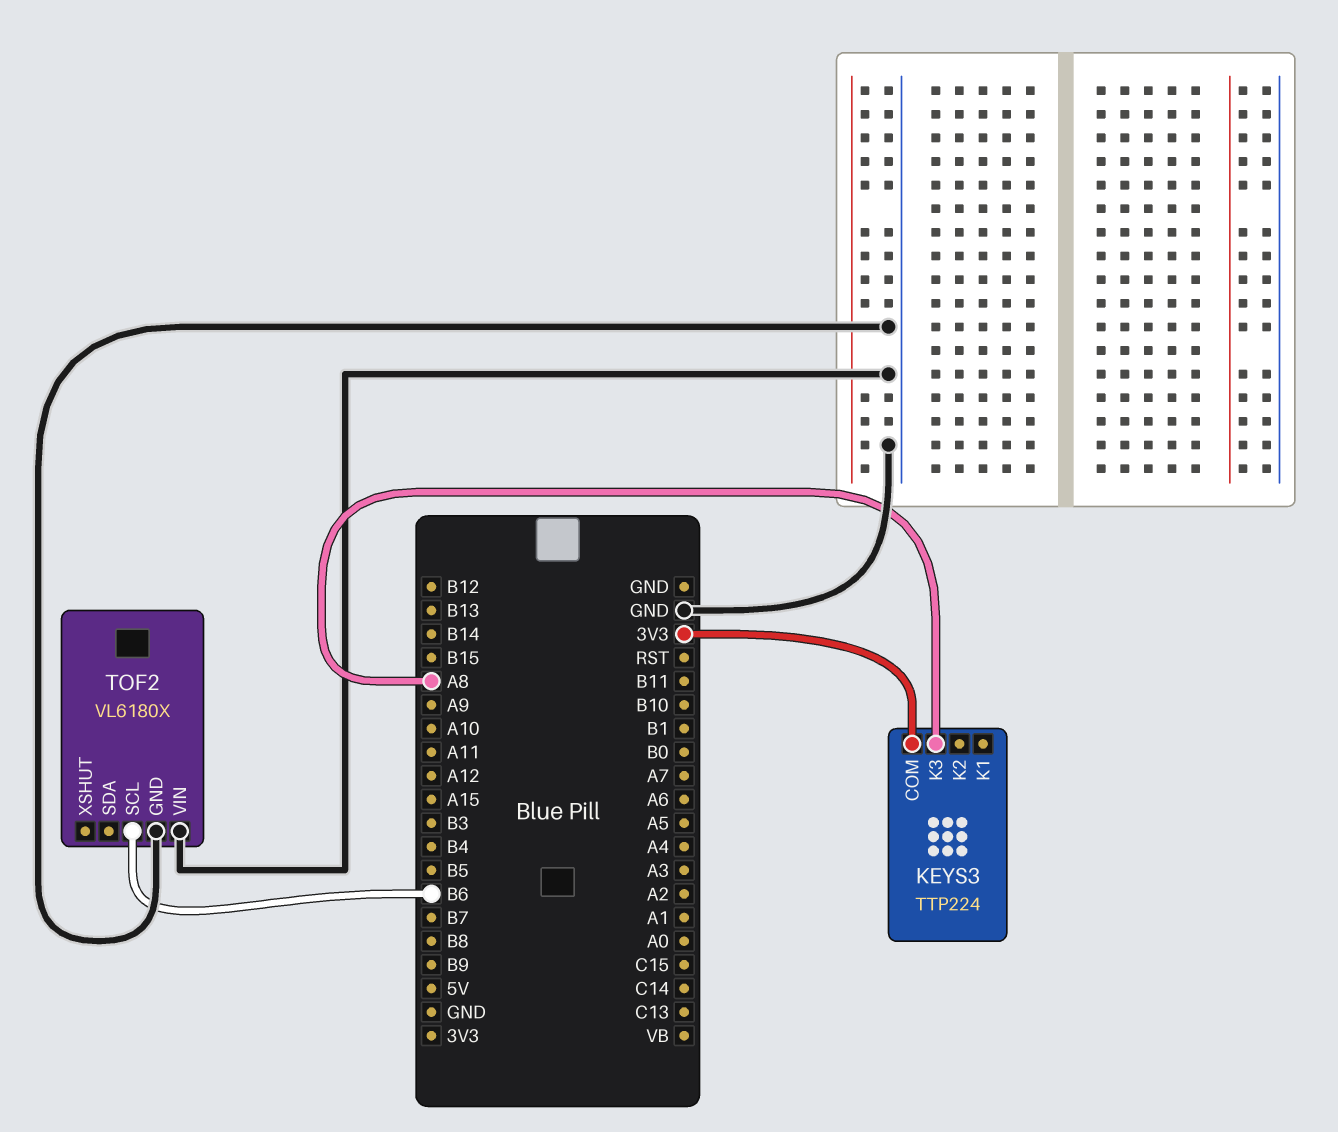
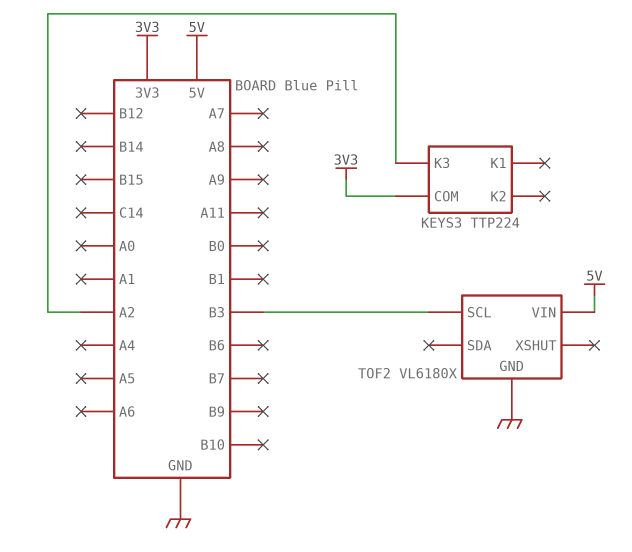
KEYS3 pin K3: A8 -> A2
TOF2 pin SCL: B6 -> B3
TOF2 pin VIN: GND -> 5V

